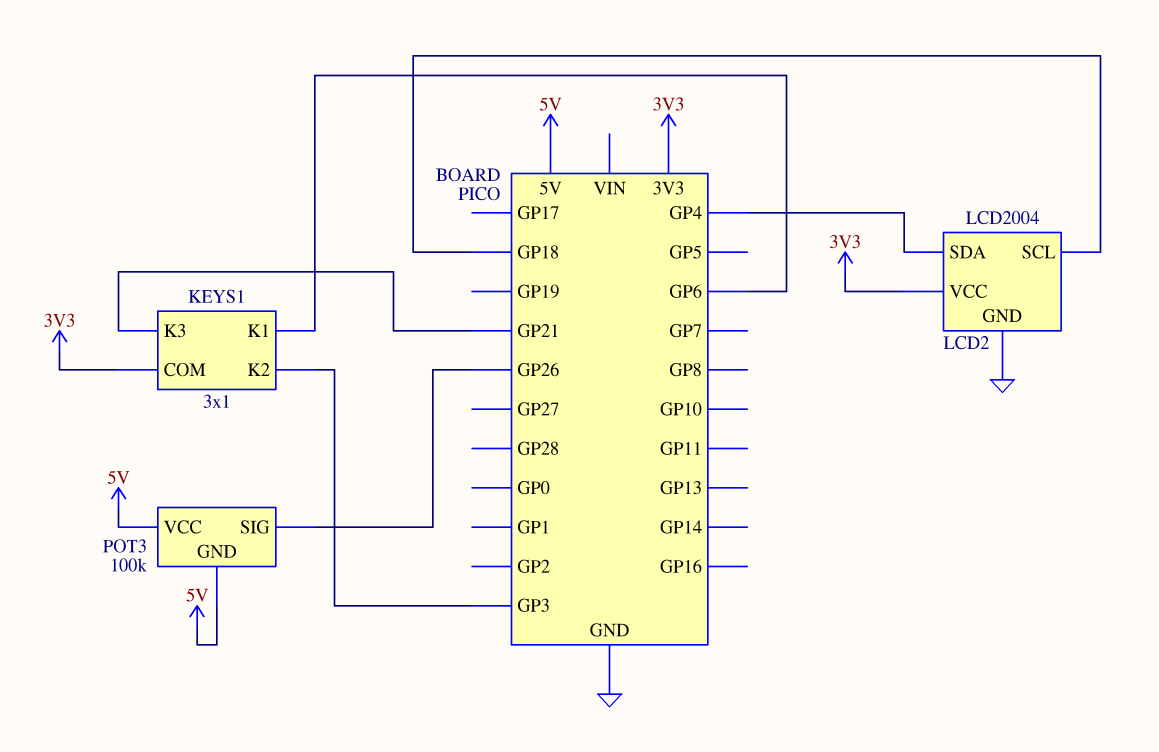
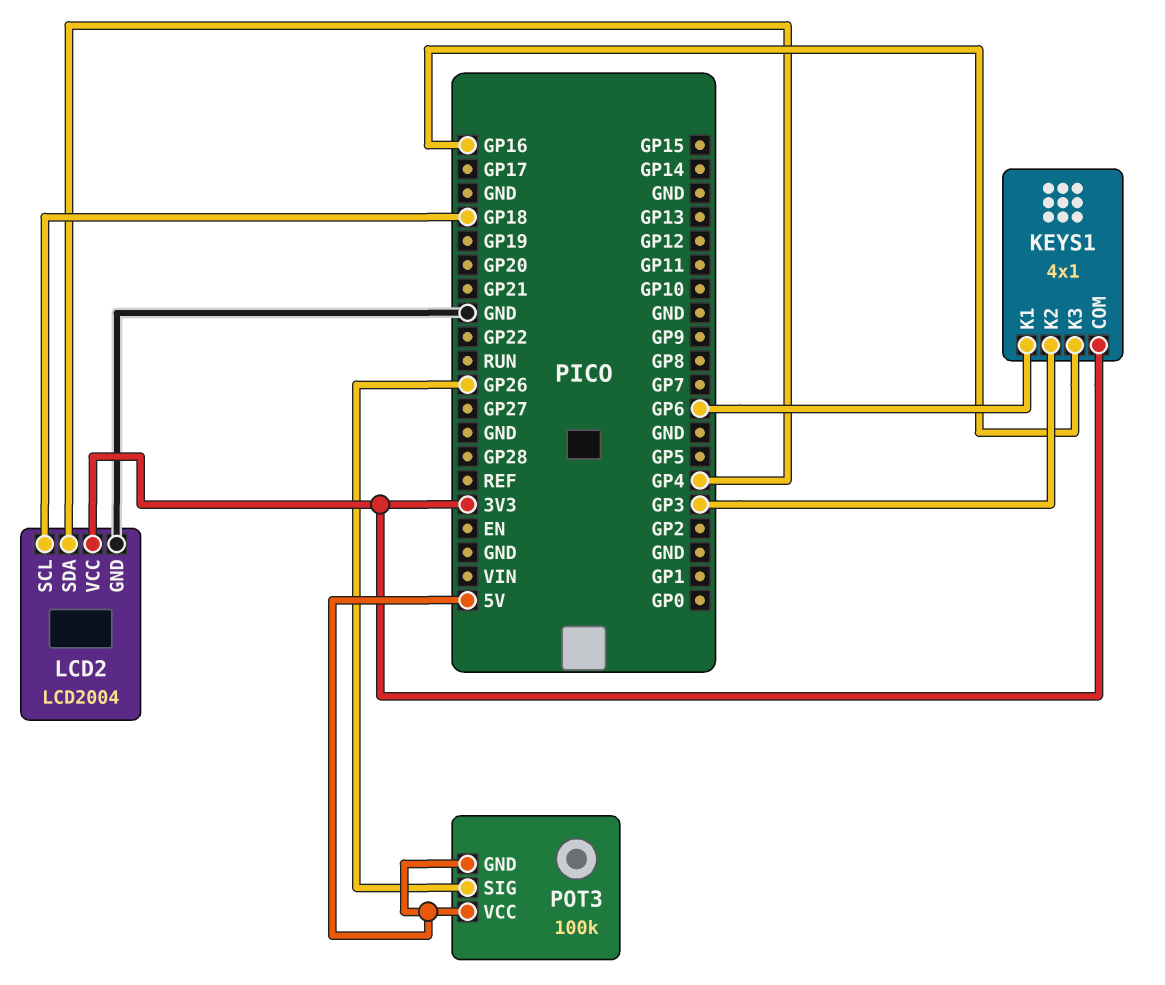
KEYS1: 3x1 -> 4x1
KEYS1 pin K3: GP21 -> GP16

